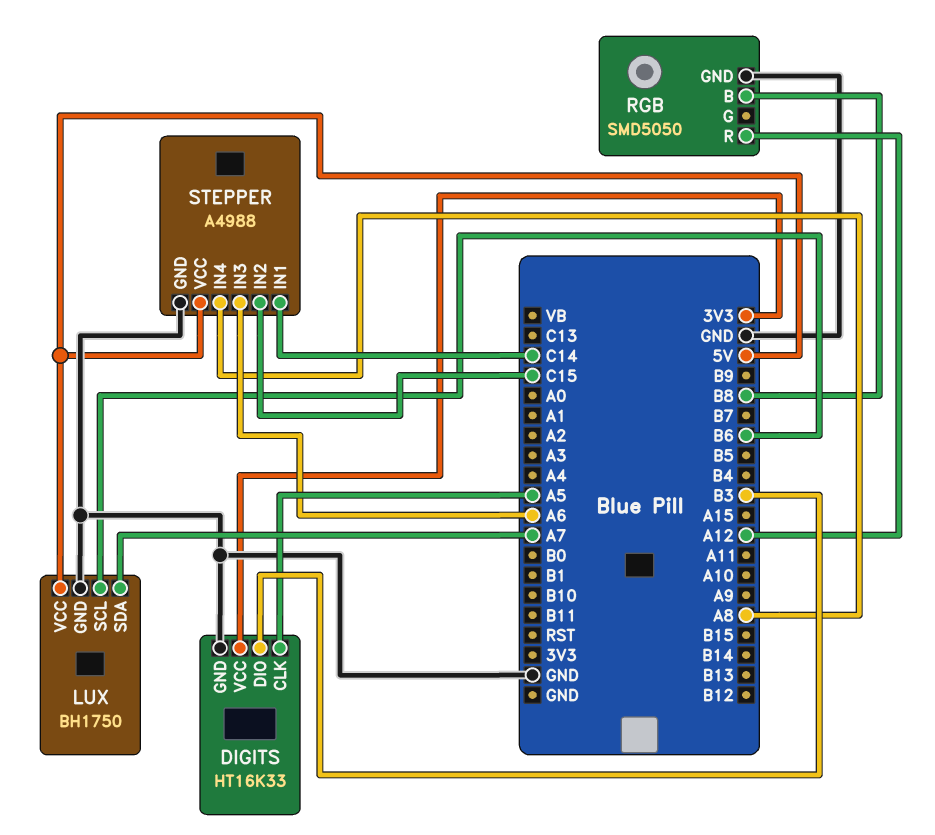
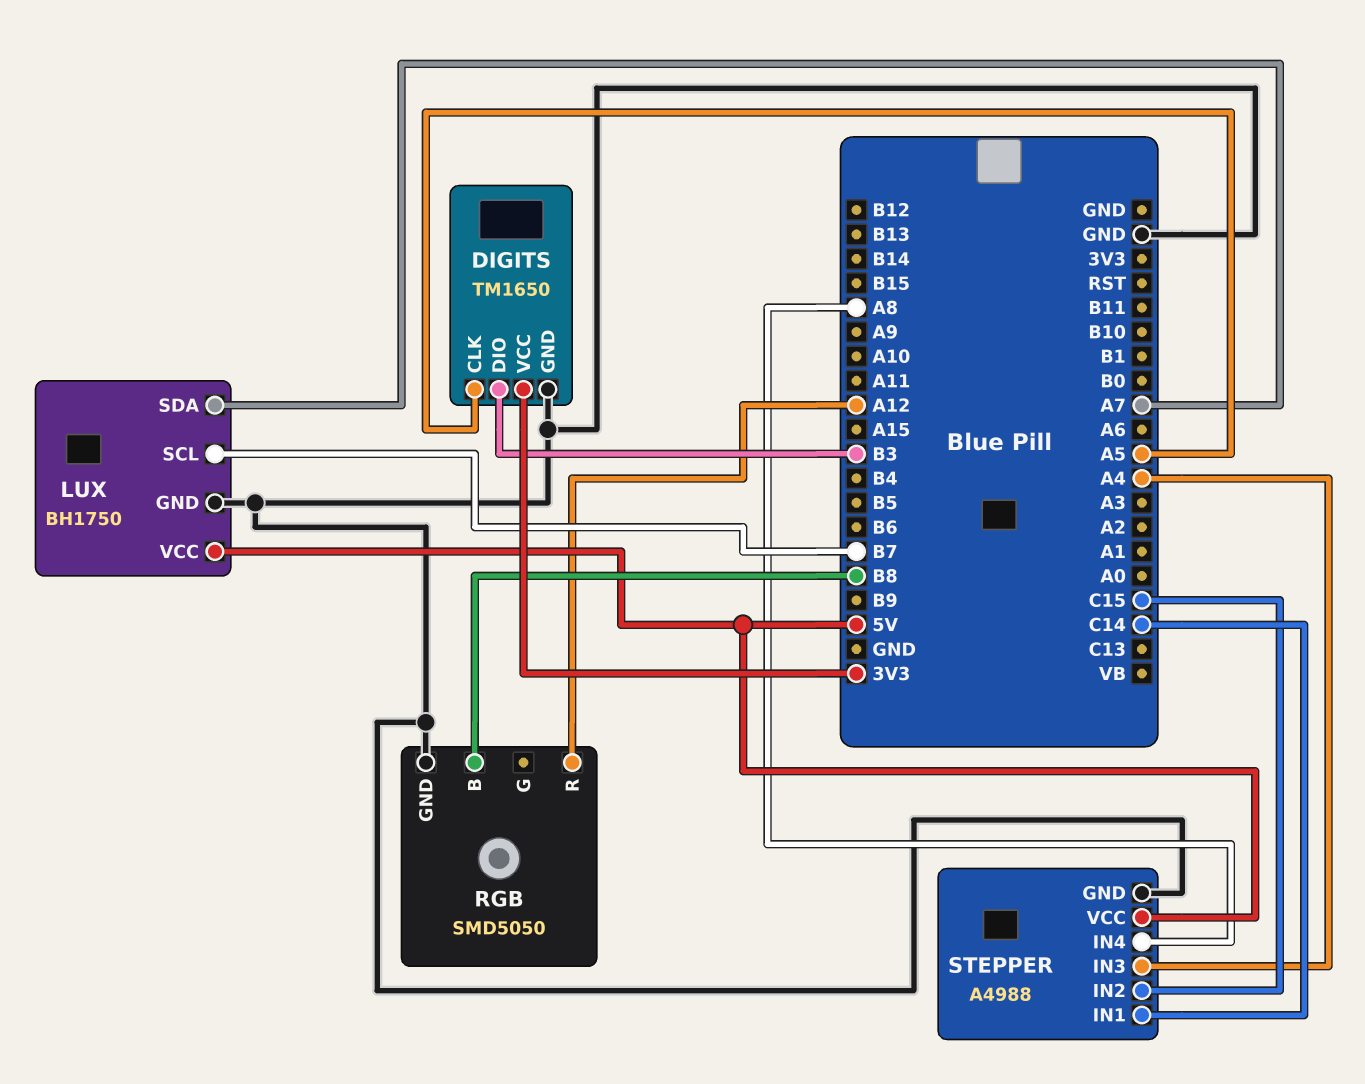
DIGITS: HT16K33 -> TM1650
LUX pin SCL: B6 -> B7
STEPPER pin IN3: A6 -> A4

